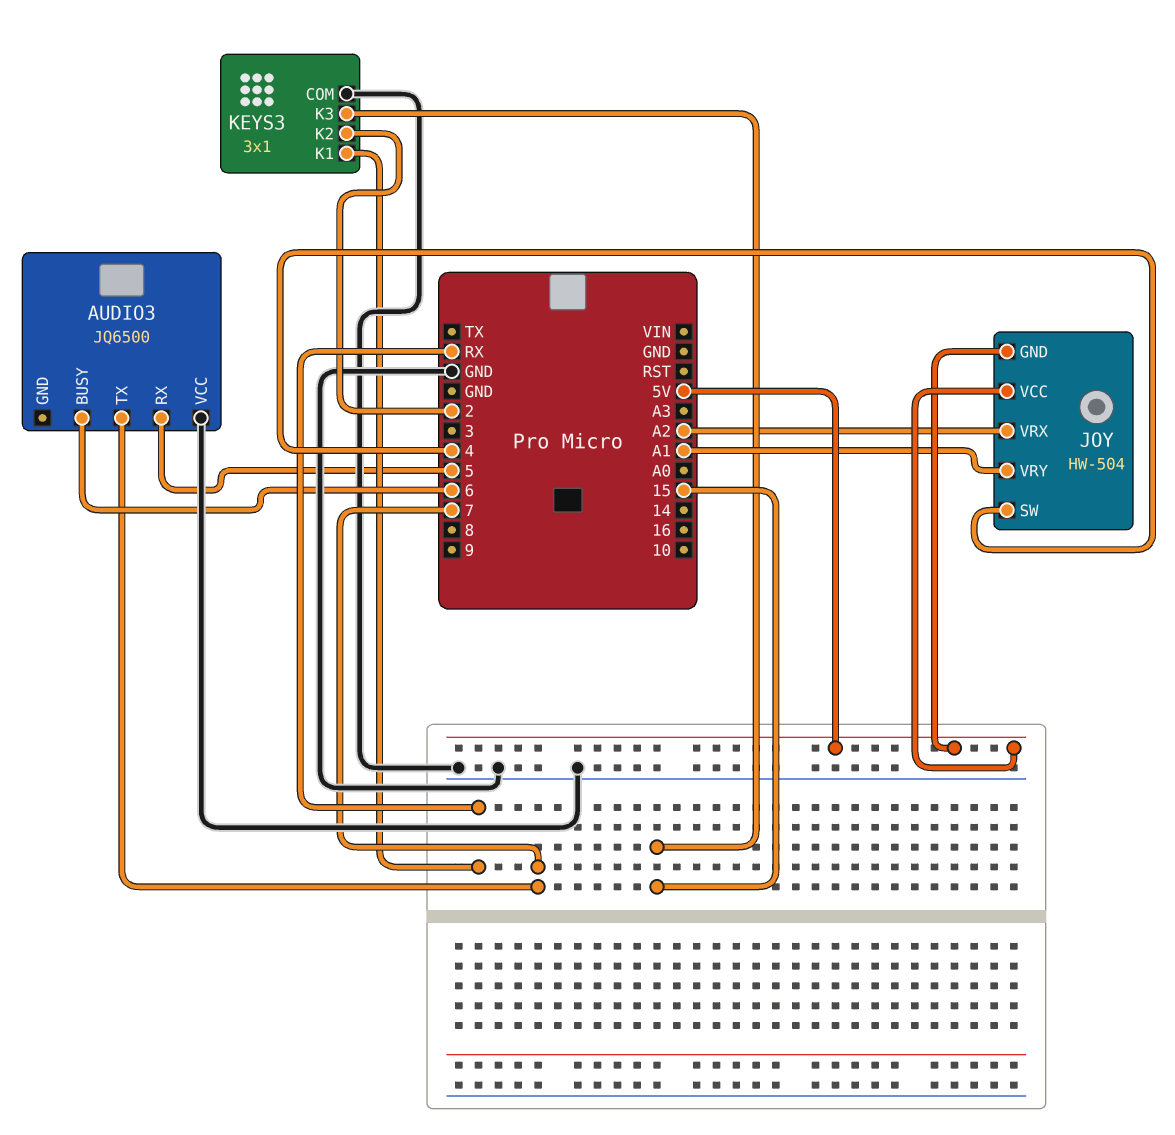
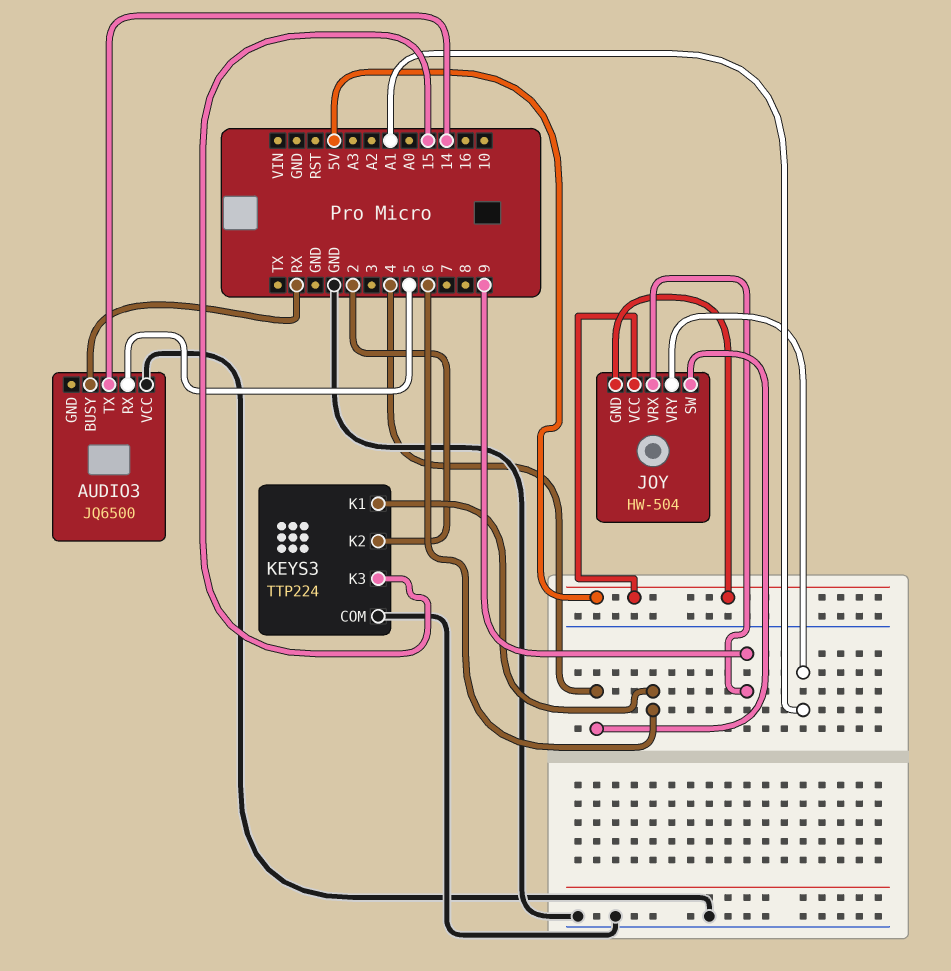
AUDIO3 pin BUSY: 6 -> RX
AUDIO3 pin TX: 7 -> 14
JOY pin VRX: A2 -> 9
KEYS3: 3x1 -> TTP224
KEYS3 pin K1: RX -> 6

